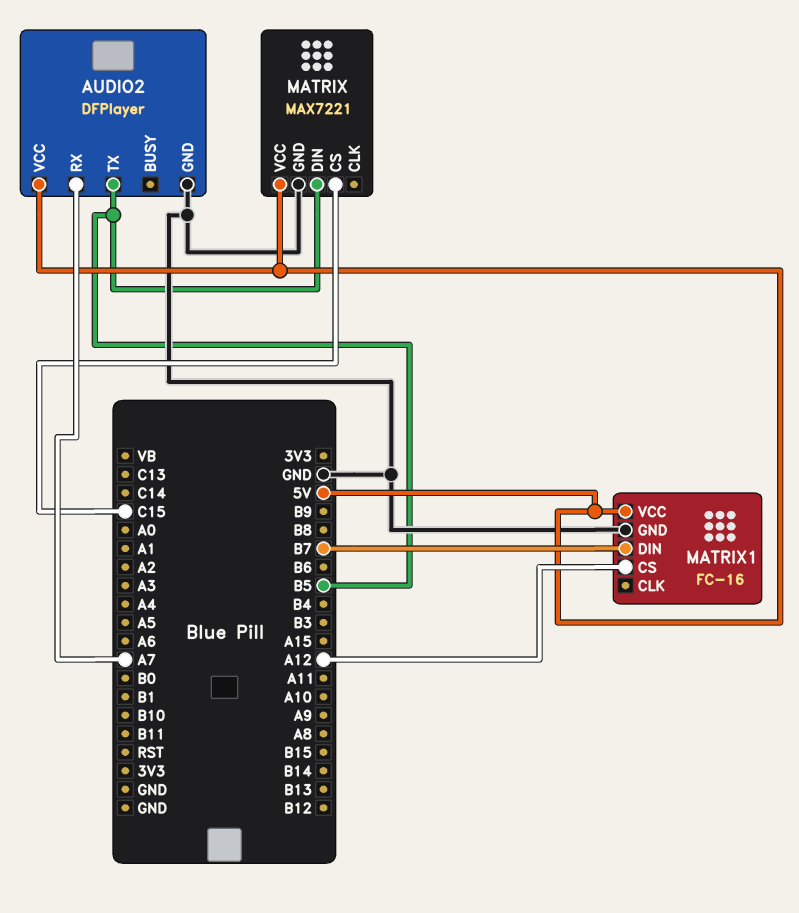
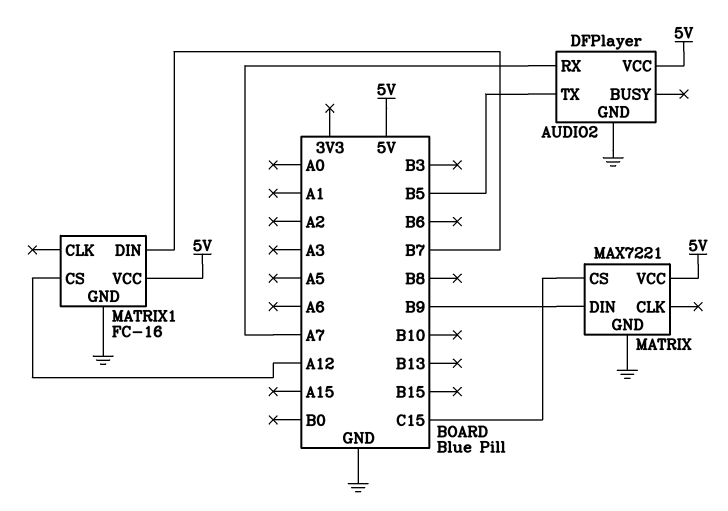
MATRIX pin DIN: B5 -> B9

